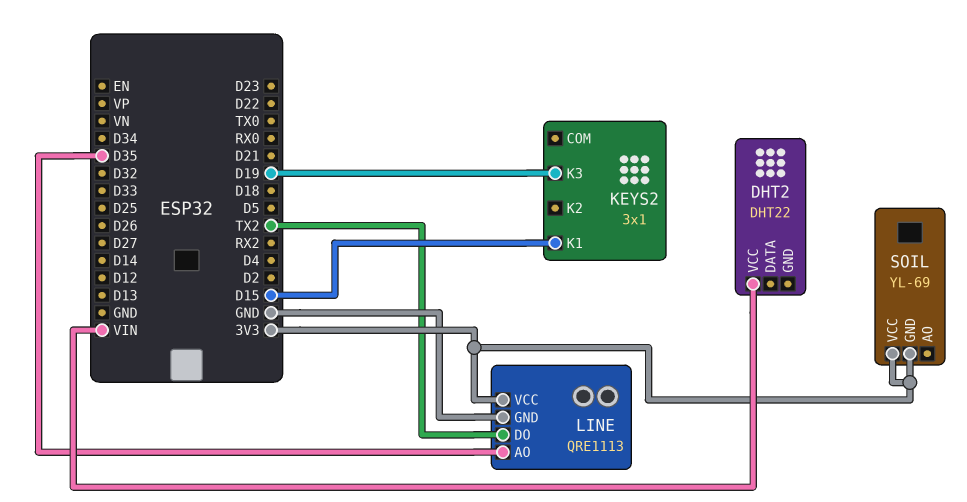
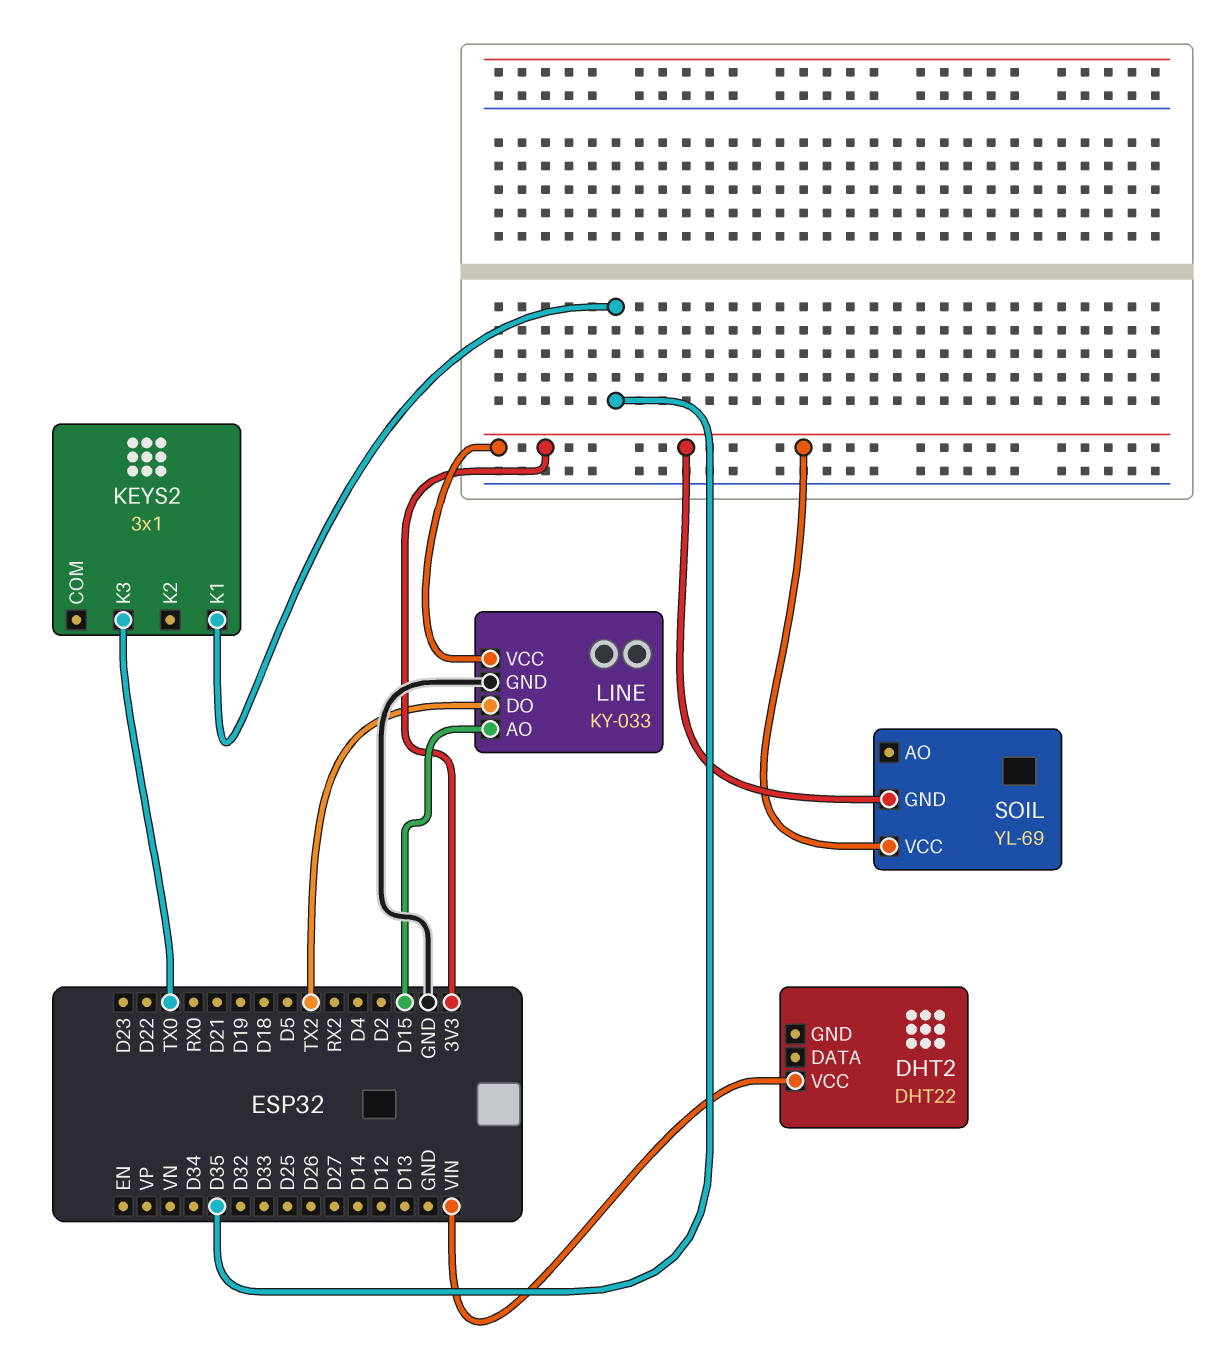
KEYS2 pin K1: D15 -> D35
KEYS2 pin K3: D19 -> TX0
LINE: QRE1113 -> KY-033
LINE pin AO: D35 -> D15

